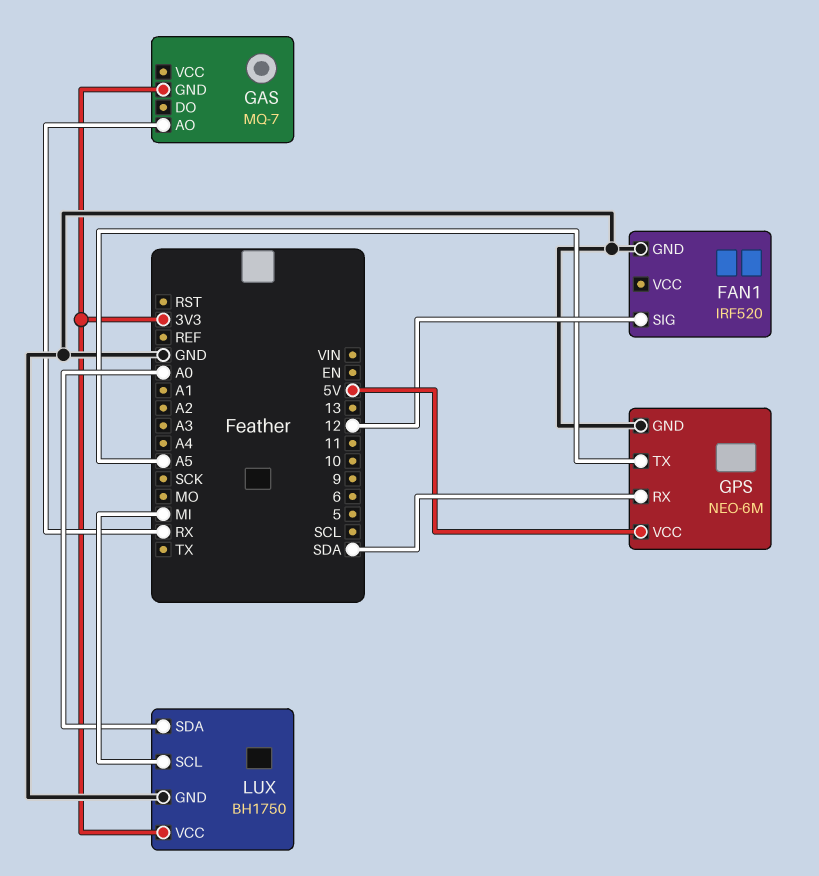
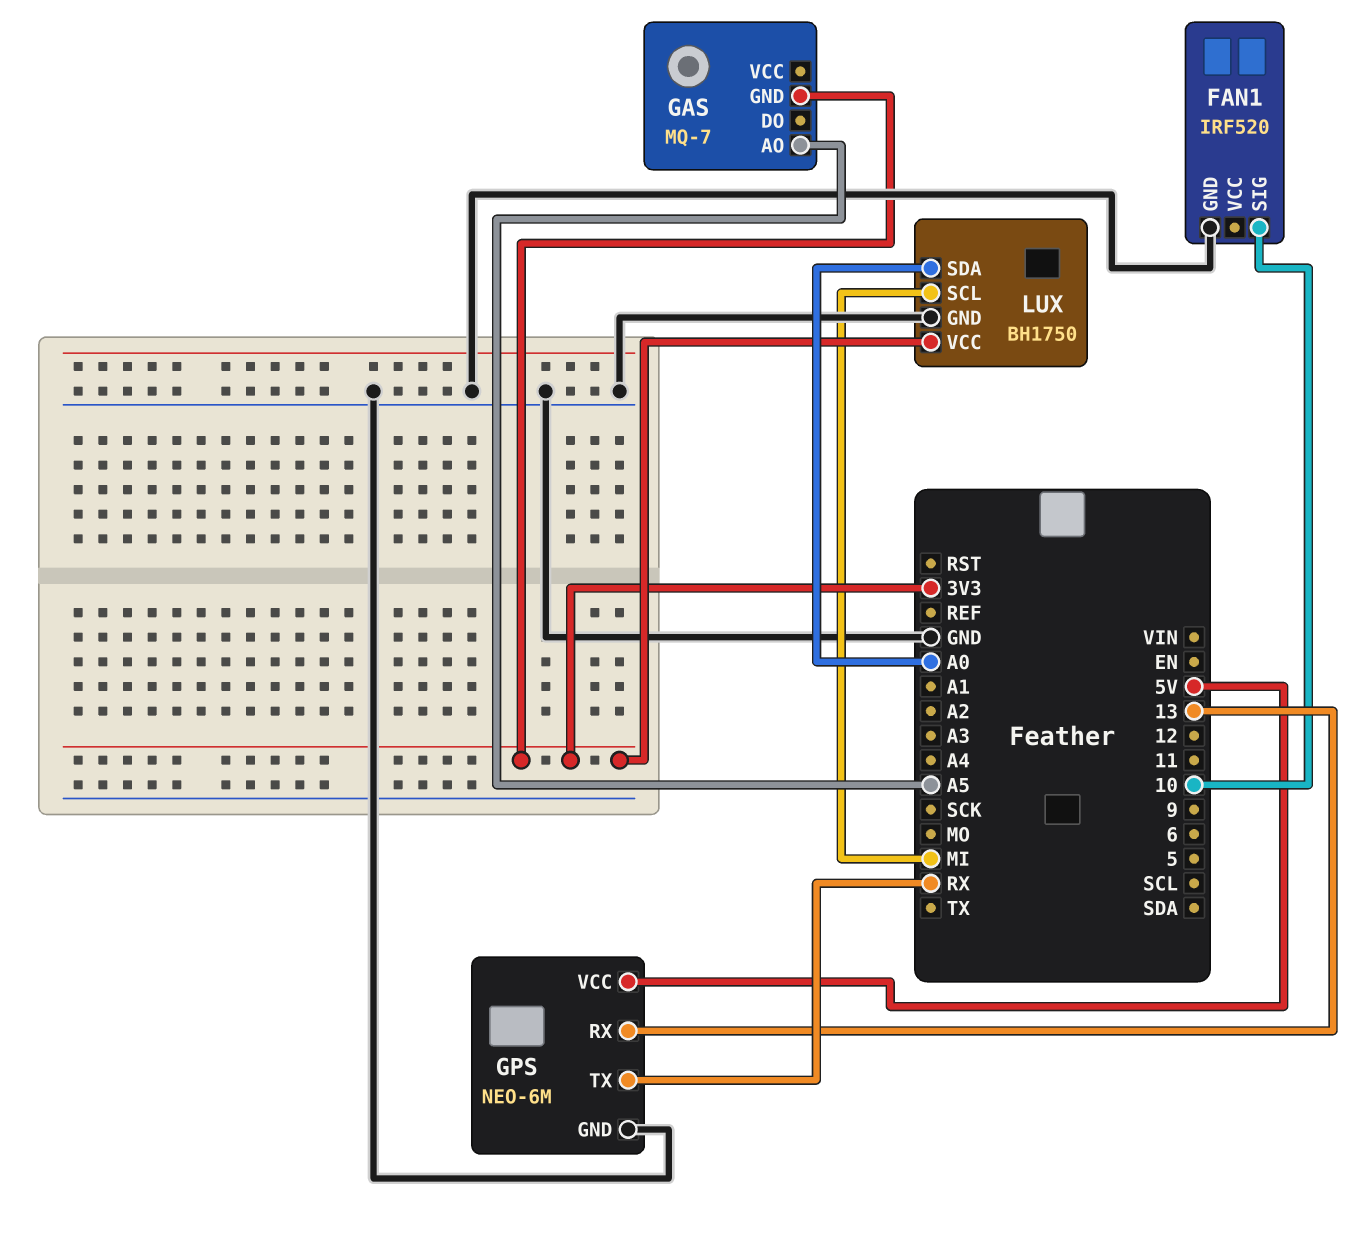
FAN1 pin SIG: 12 -> 10
GAS pin AO: RX -> A5
GPS pin RX: SDA -> 13
GPS pin TX: A5 -> RX

